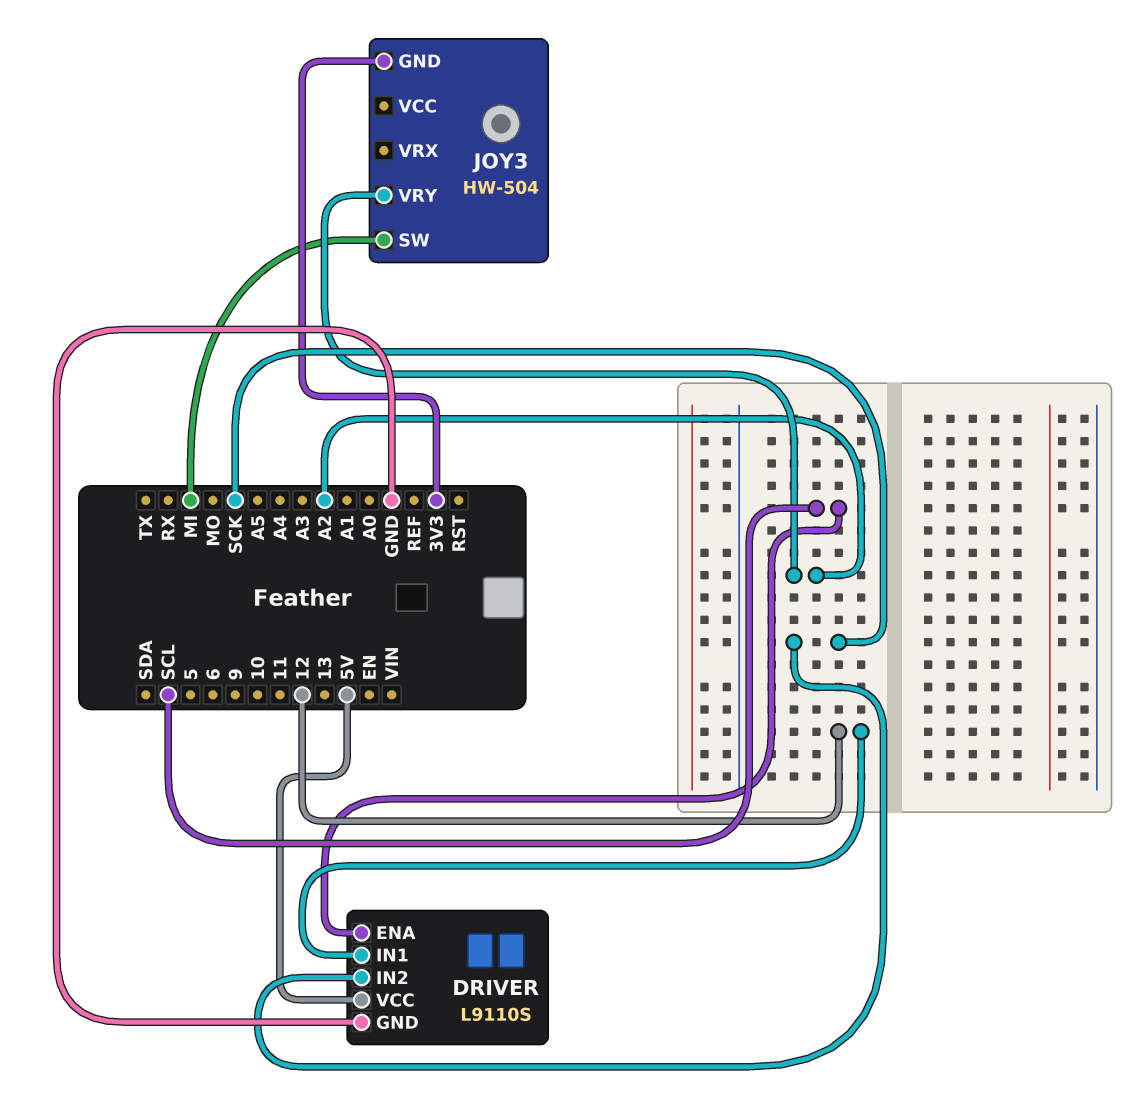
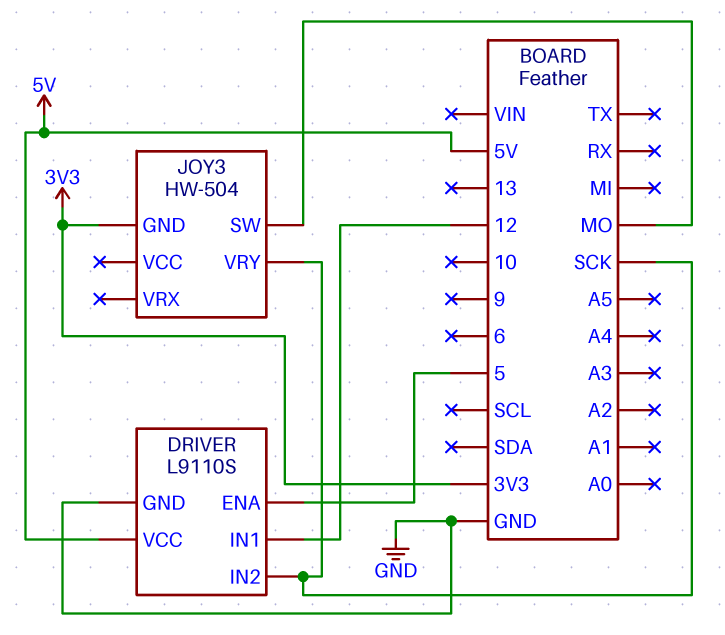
DRIVER pin ENA: SCL -> 5
JOY3 pin SW: MI -> MO
JOY3 pin VRY: A2 -> SCK

